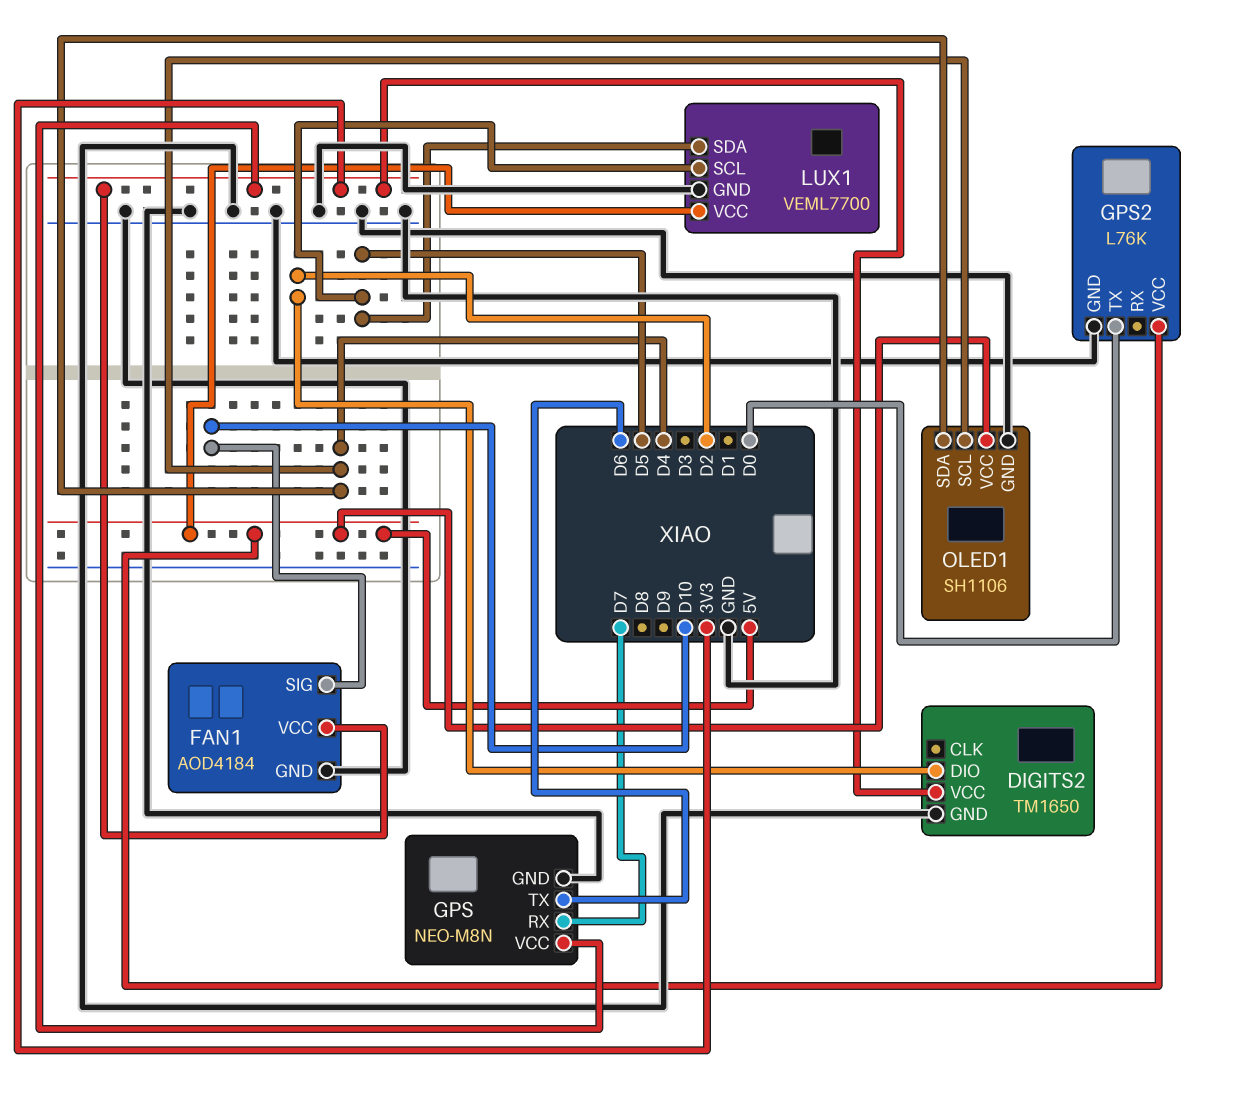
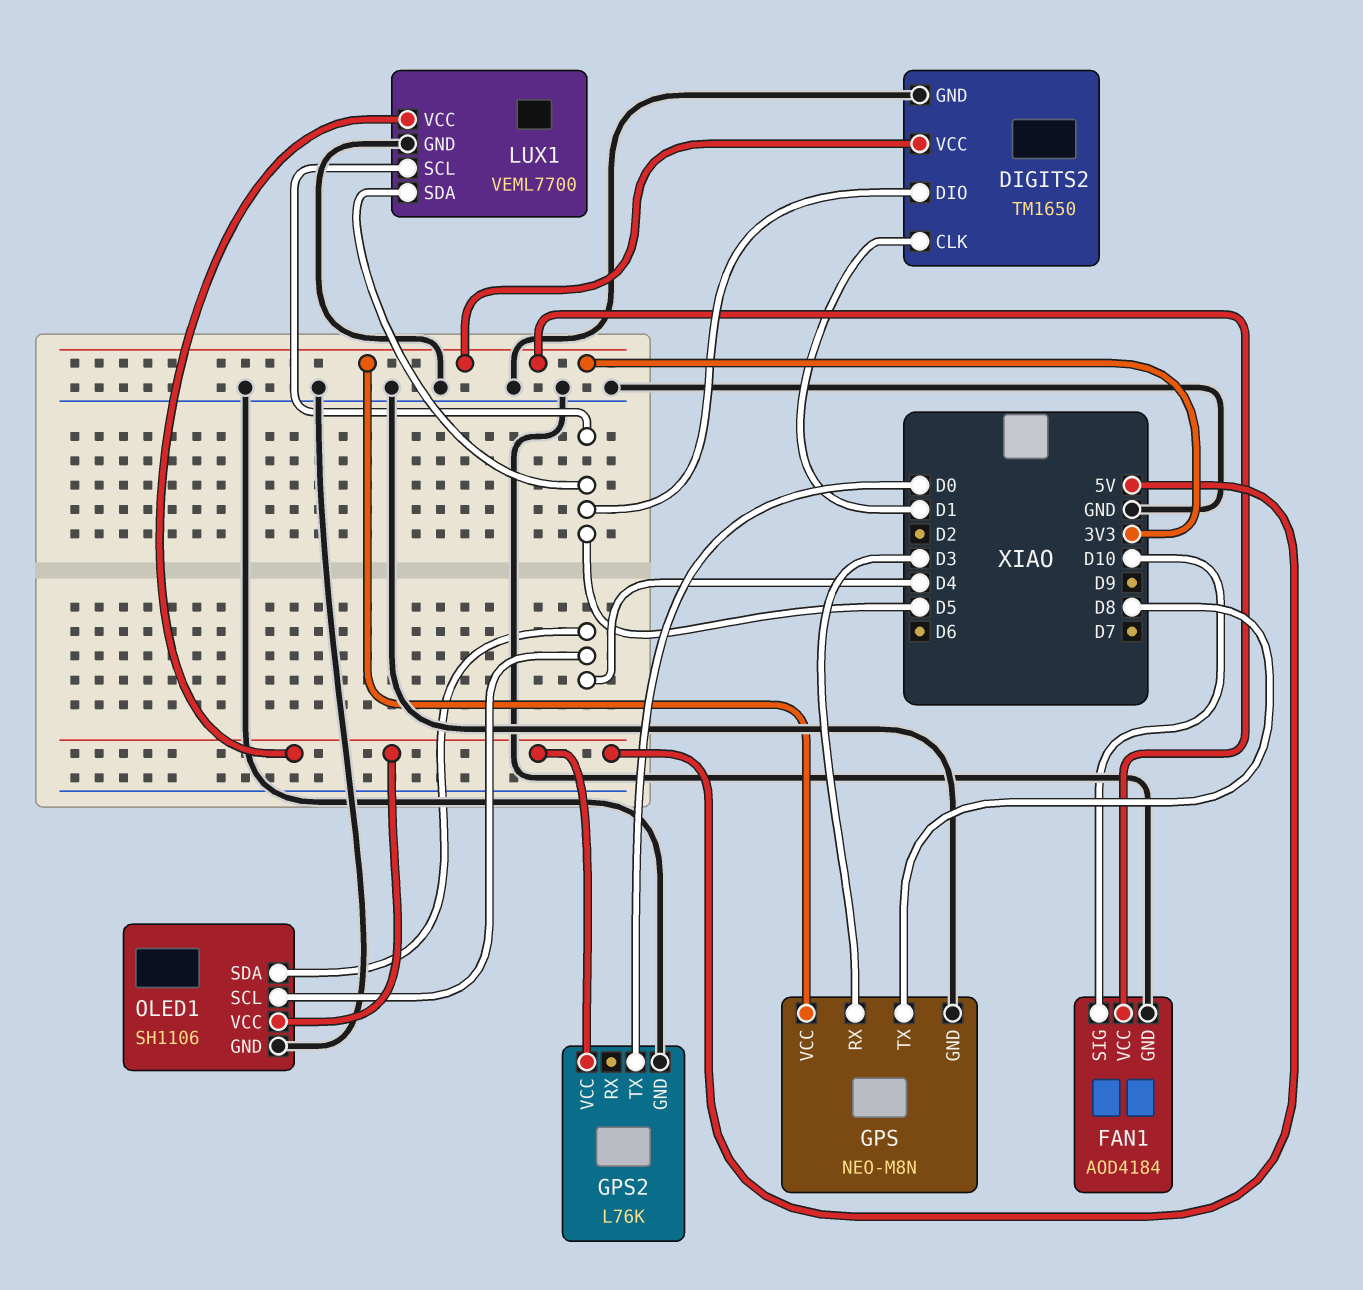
DIGITS2 pin CLK: none -> D1
DIGITS2 pin DIO: D2 -> D5
GPS pin RX: D7 -> D3
GPS pin TX: D6 -> D8

